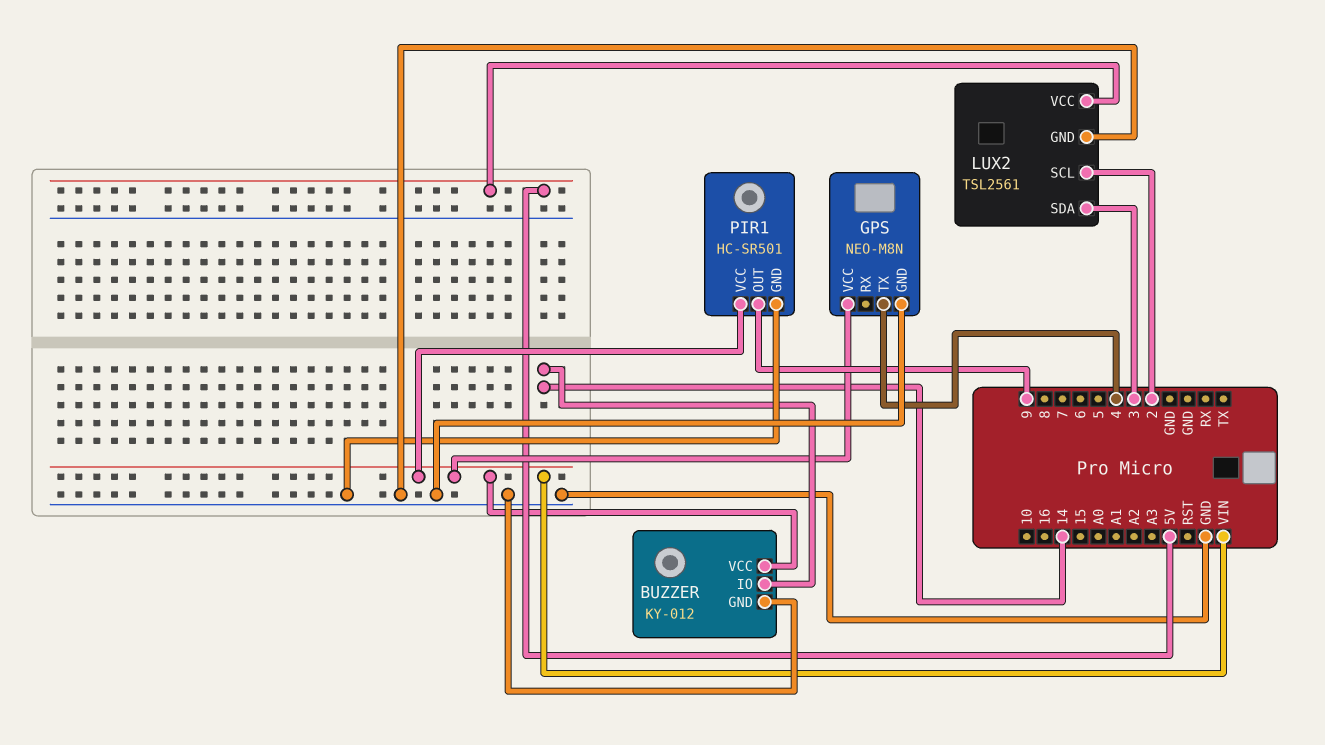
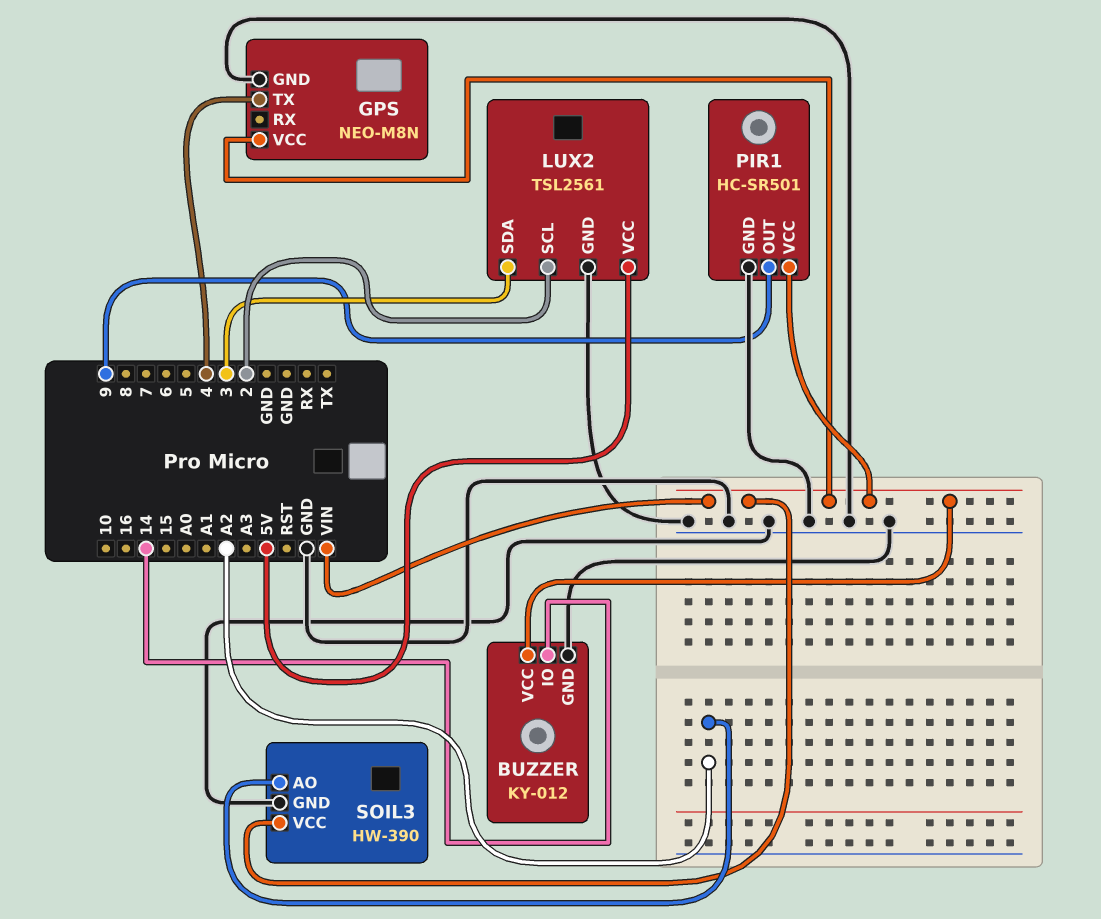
SOIL3: none -> HW-390
SOIL3 pin AO: none -> A2
SOIL3 pin GND: none -> GND
SOIL3 pin VCC: none -> VIN

